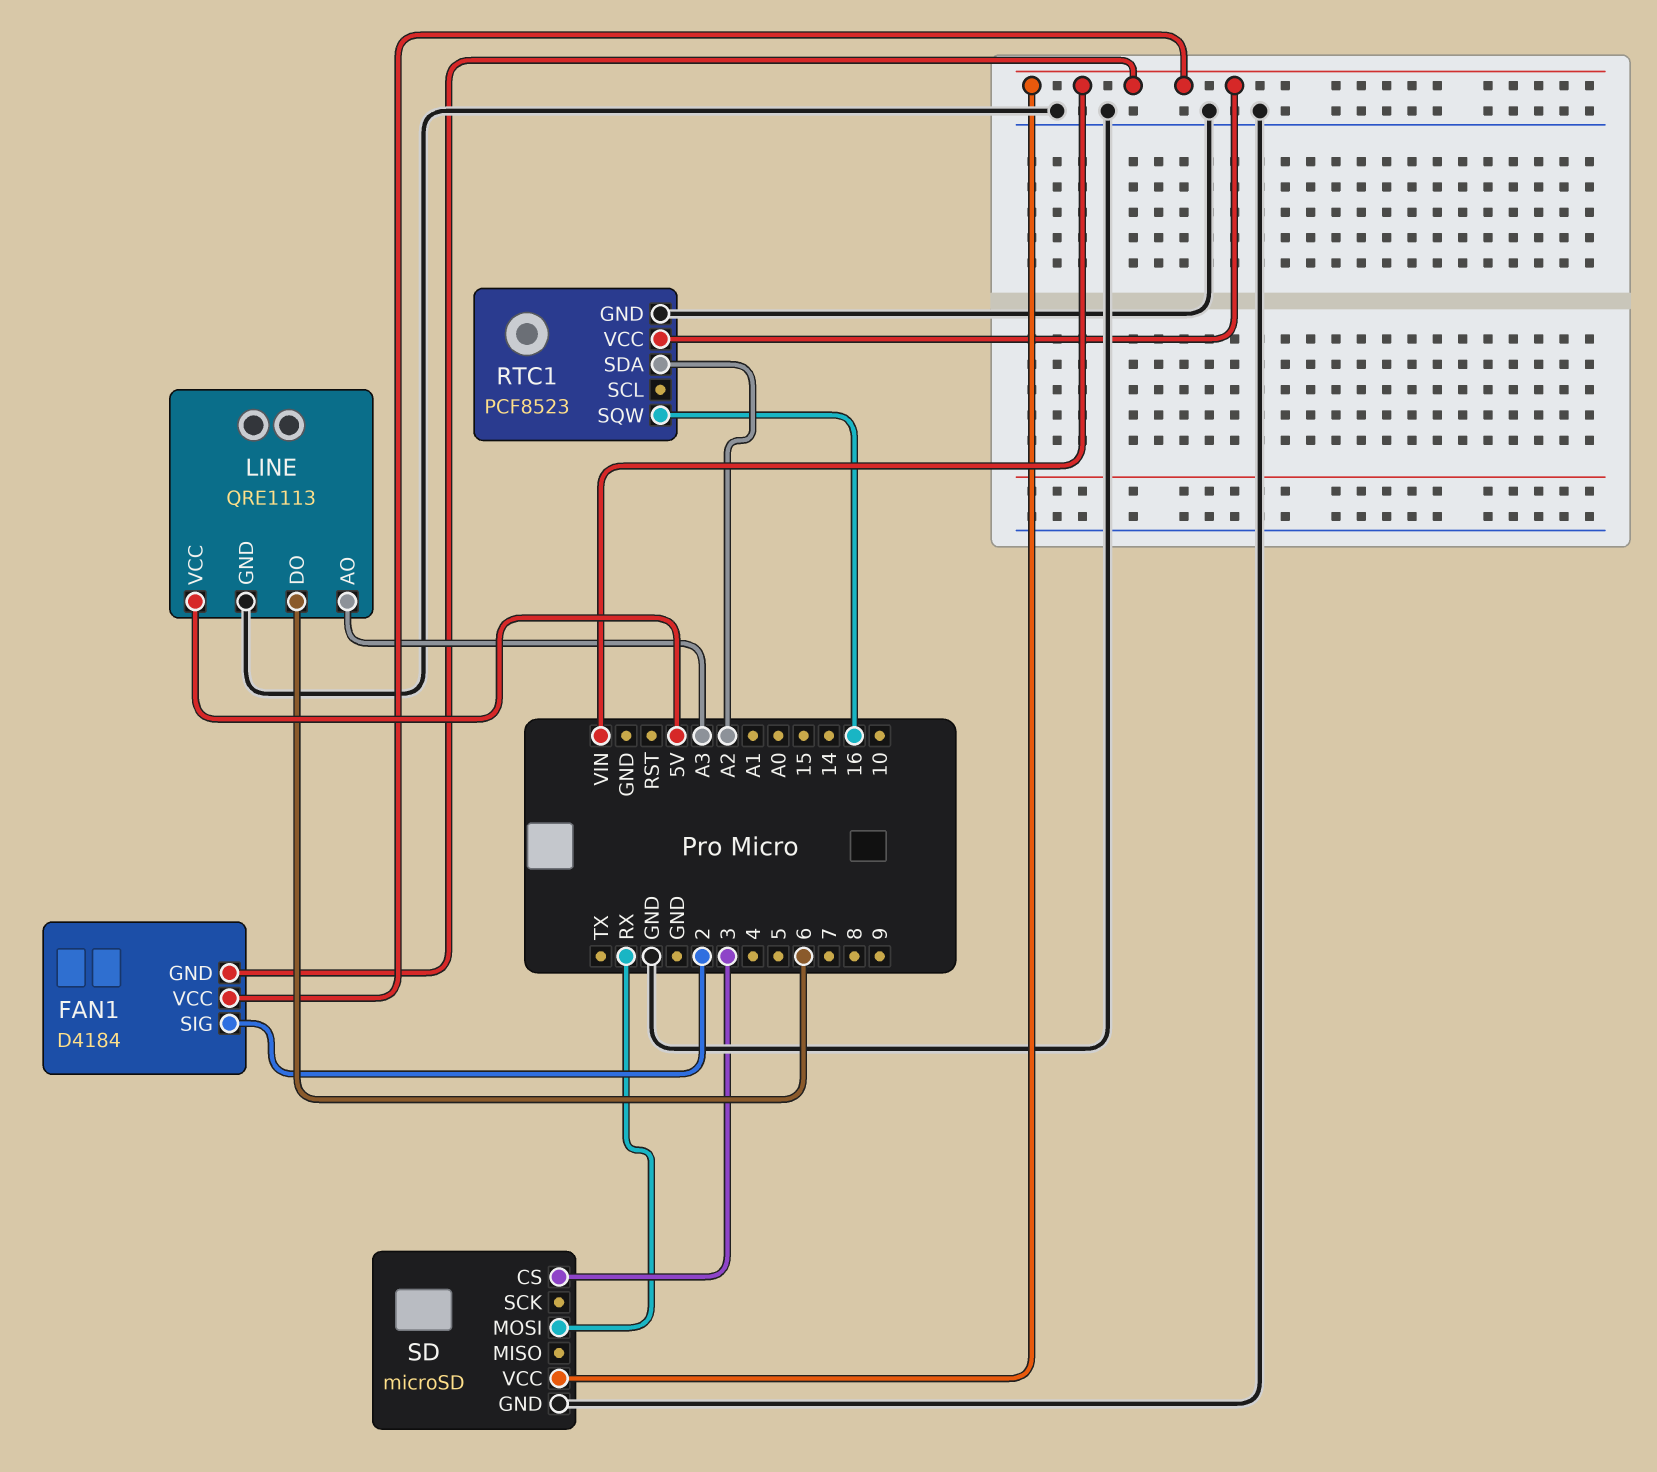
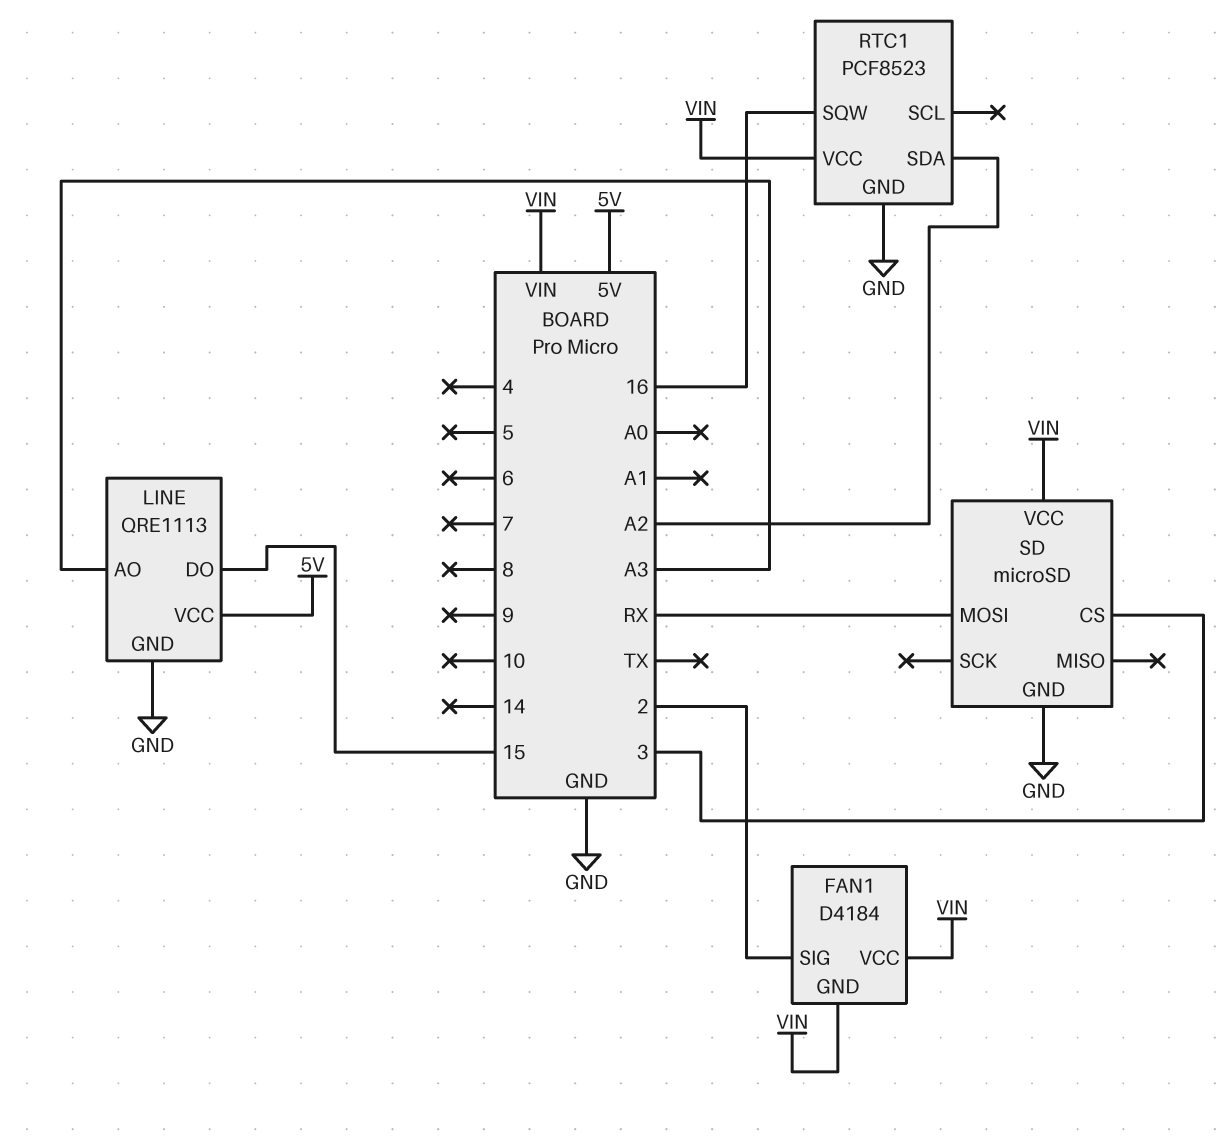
LINE pin DO: 6 -> 15

